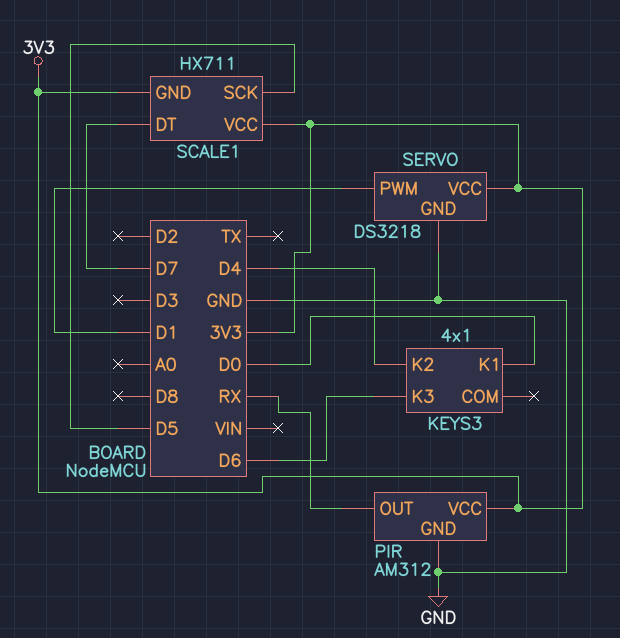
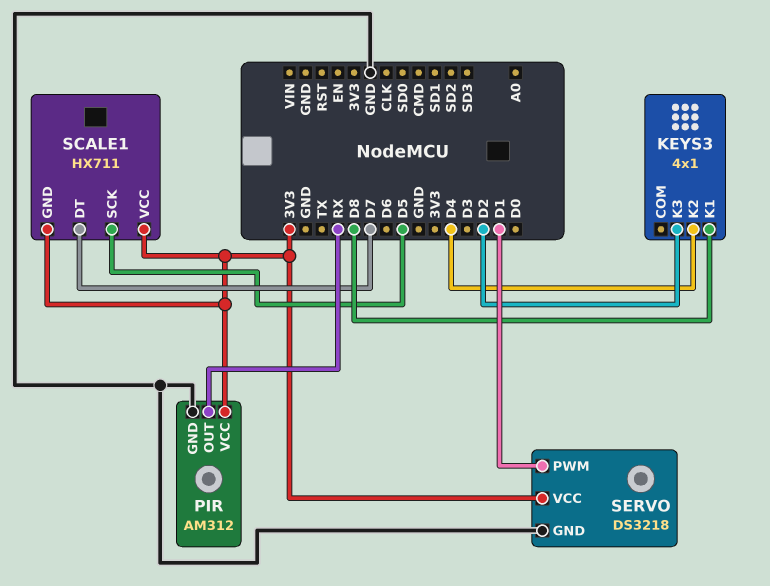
KEYS3 pin K1: D0 -> D8
KEYS3 pin K3: D6 -> D2

